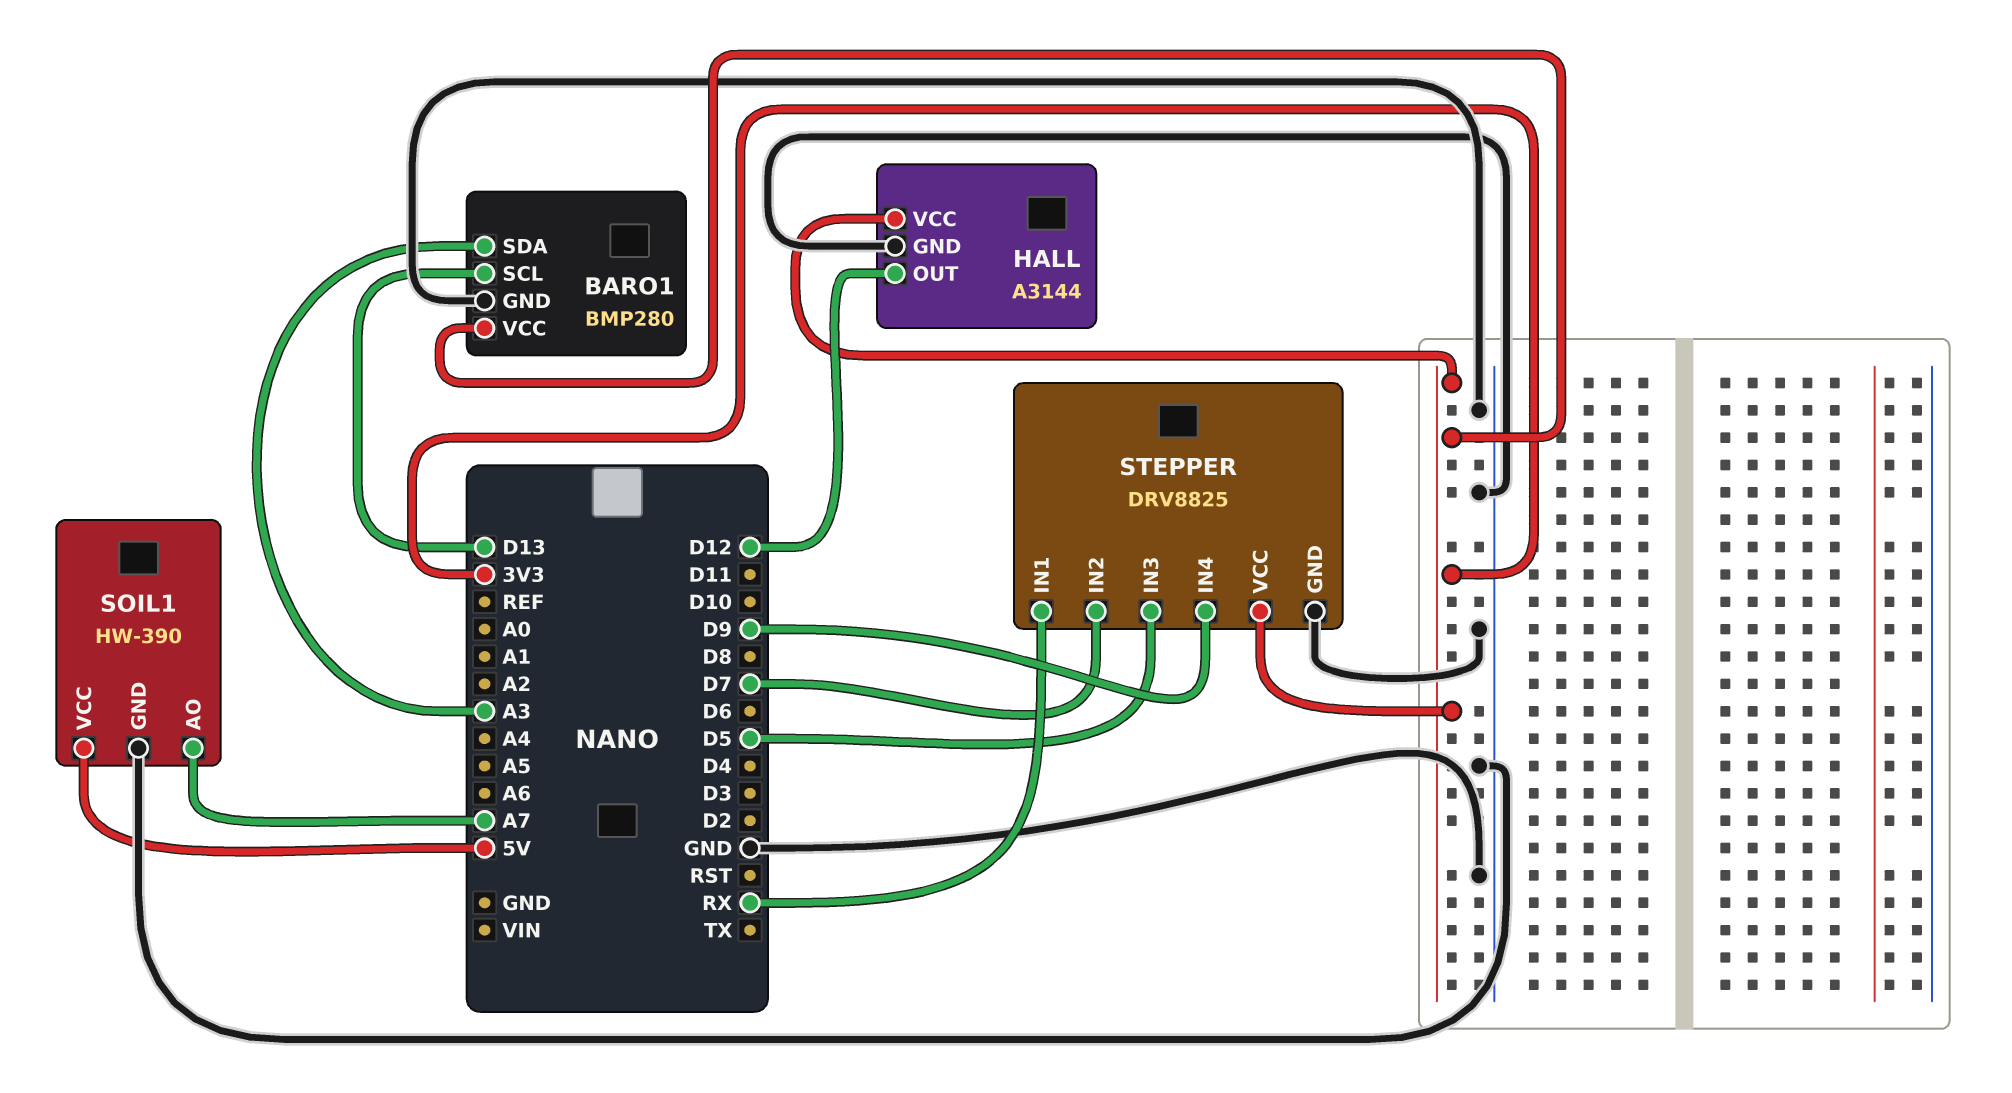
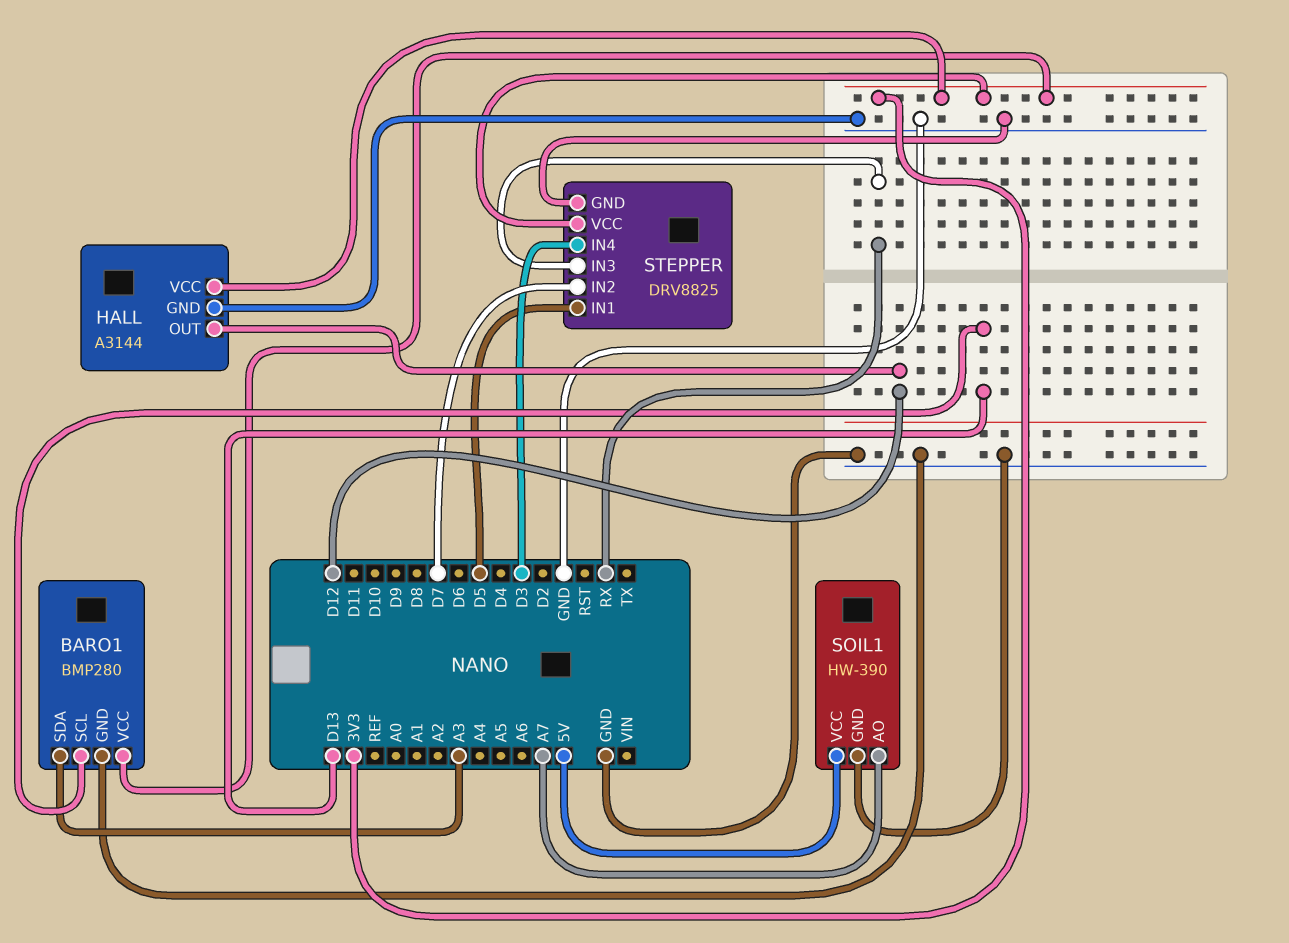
STEPPER pin IN1: RX -> D5
STEPPER pin IN3: D5 -> RX
STEPPER pin IN4: D9 -> D3

